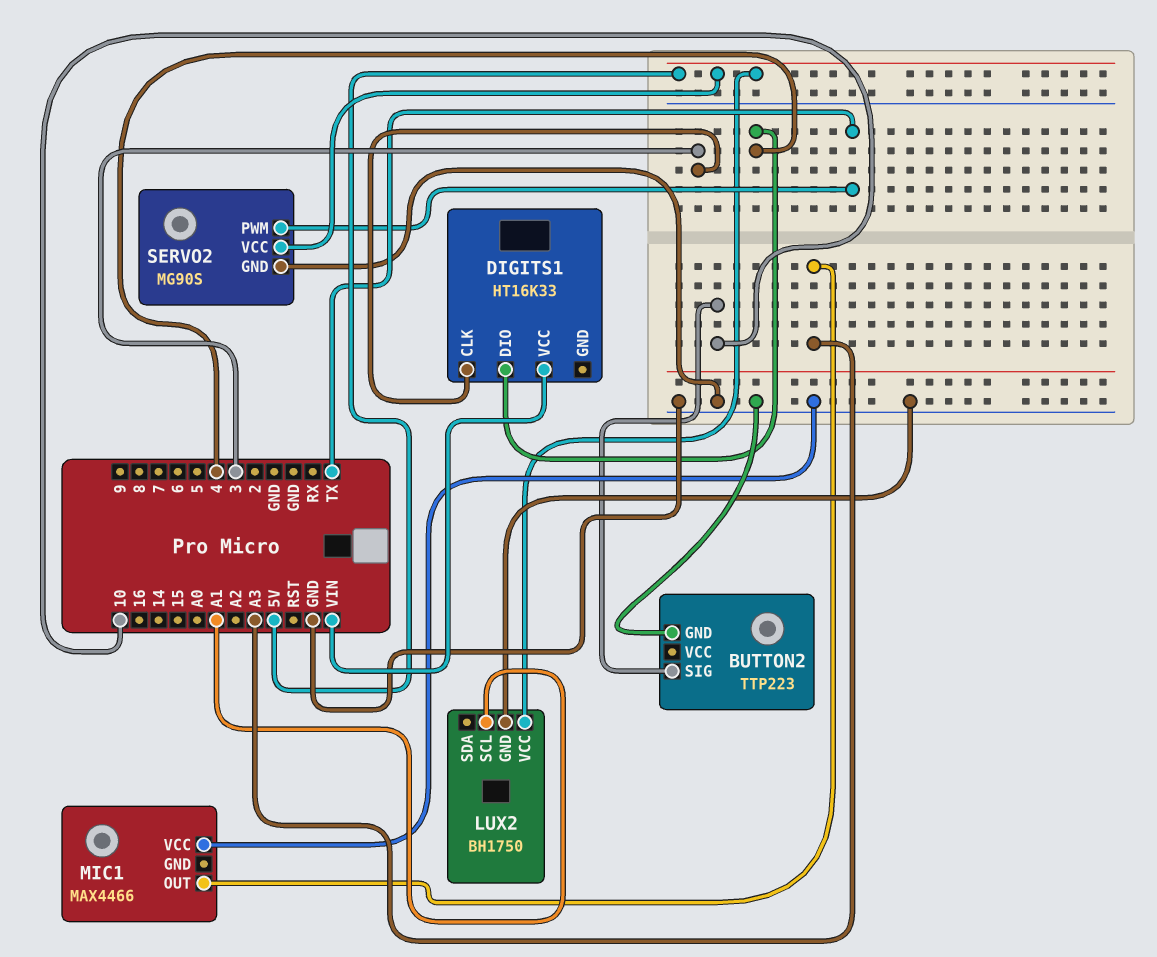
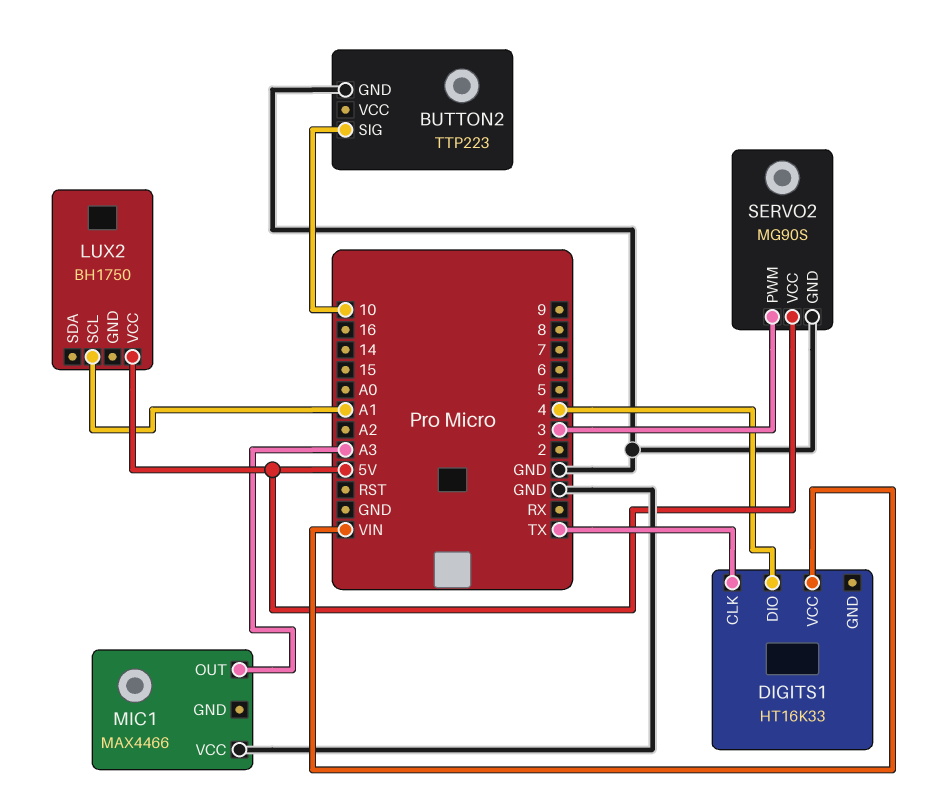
DIGITS1 pin CLK: 3 -> TX
LUX2 pin GND: GND -> none
SERVO2 pin PWM: TX -> 3

